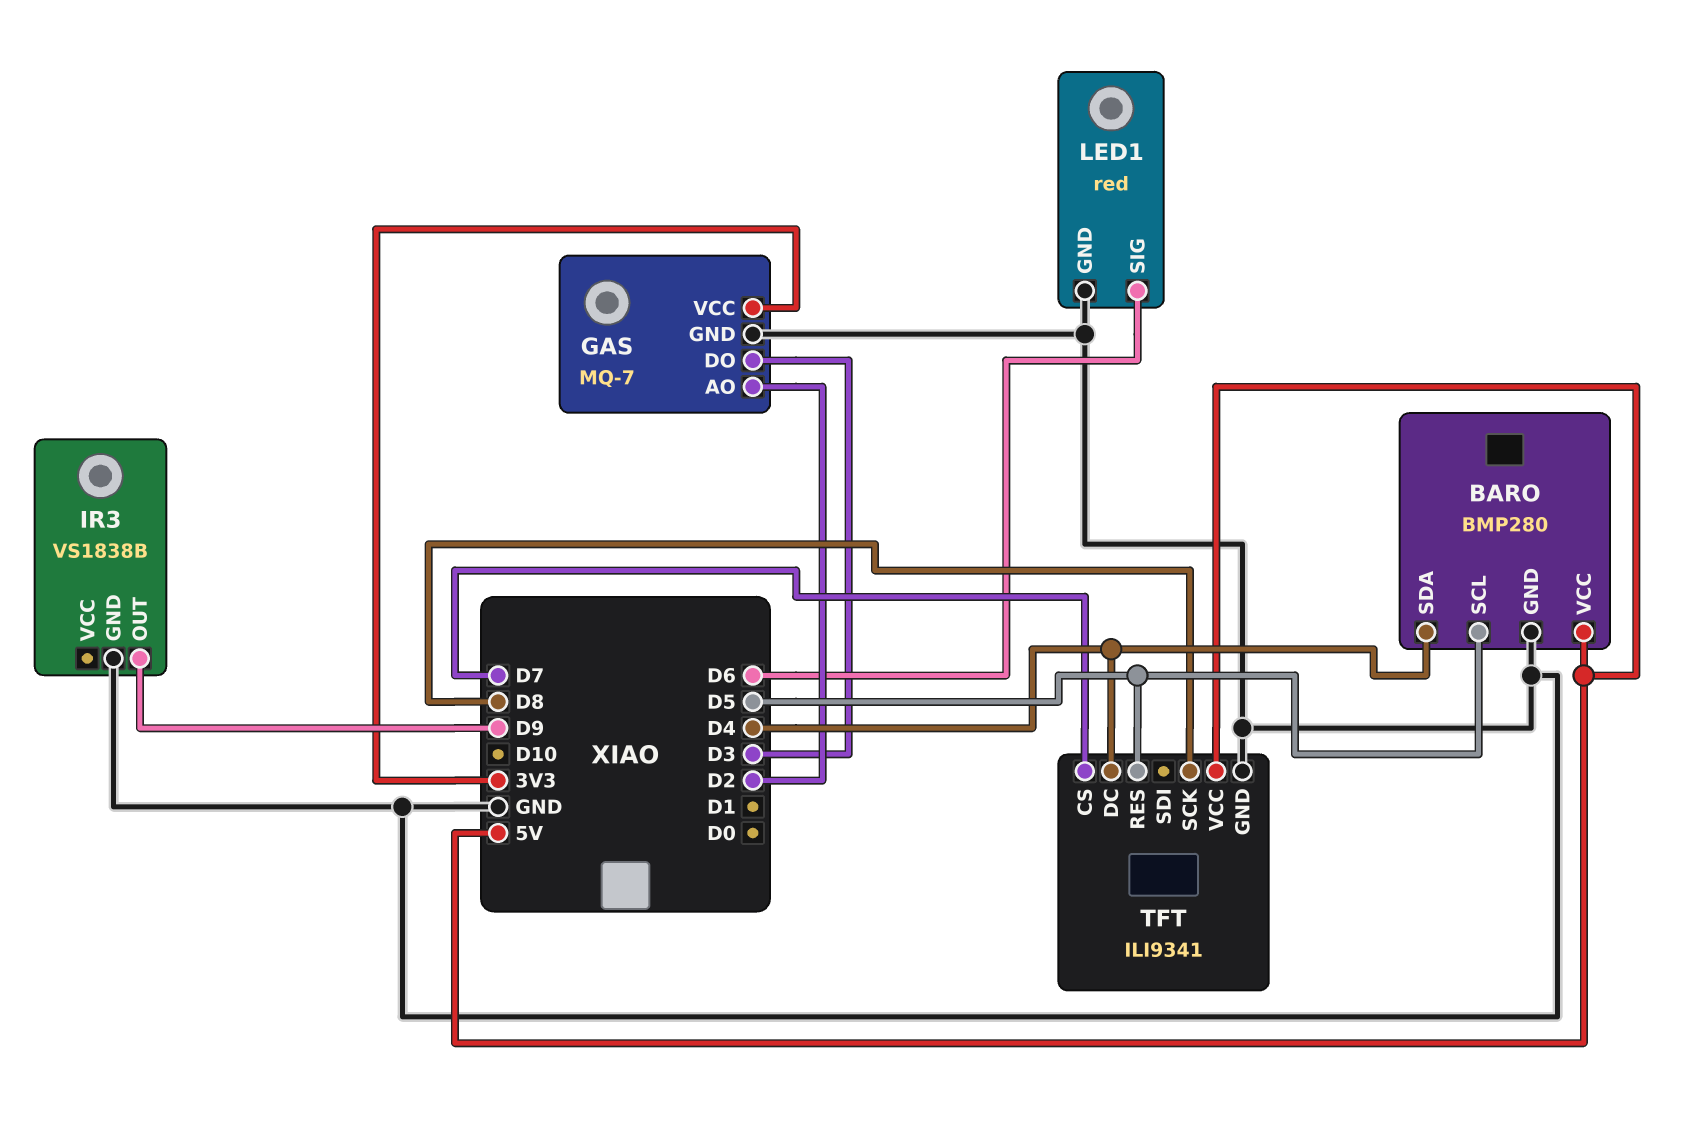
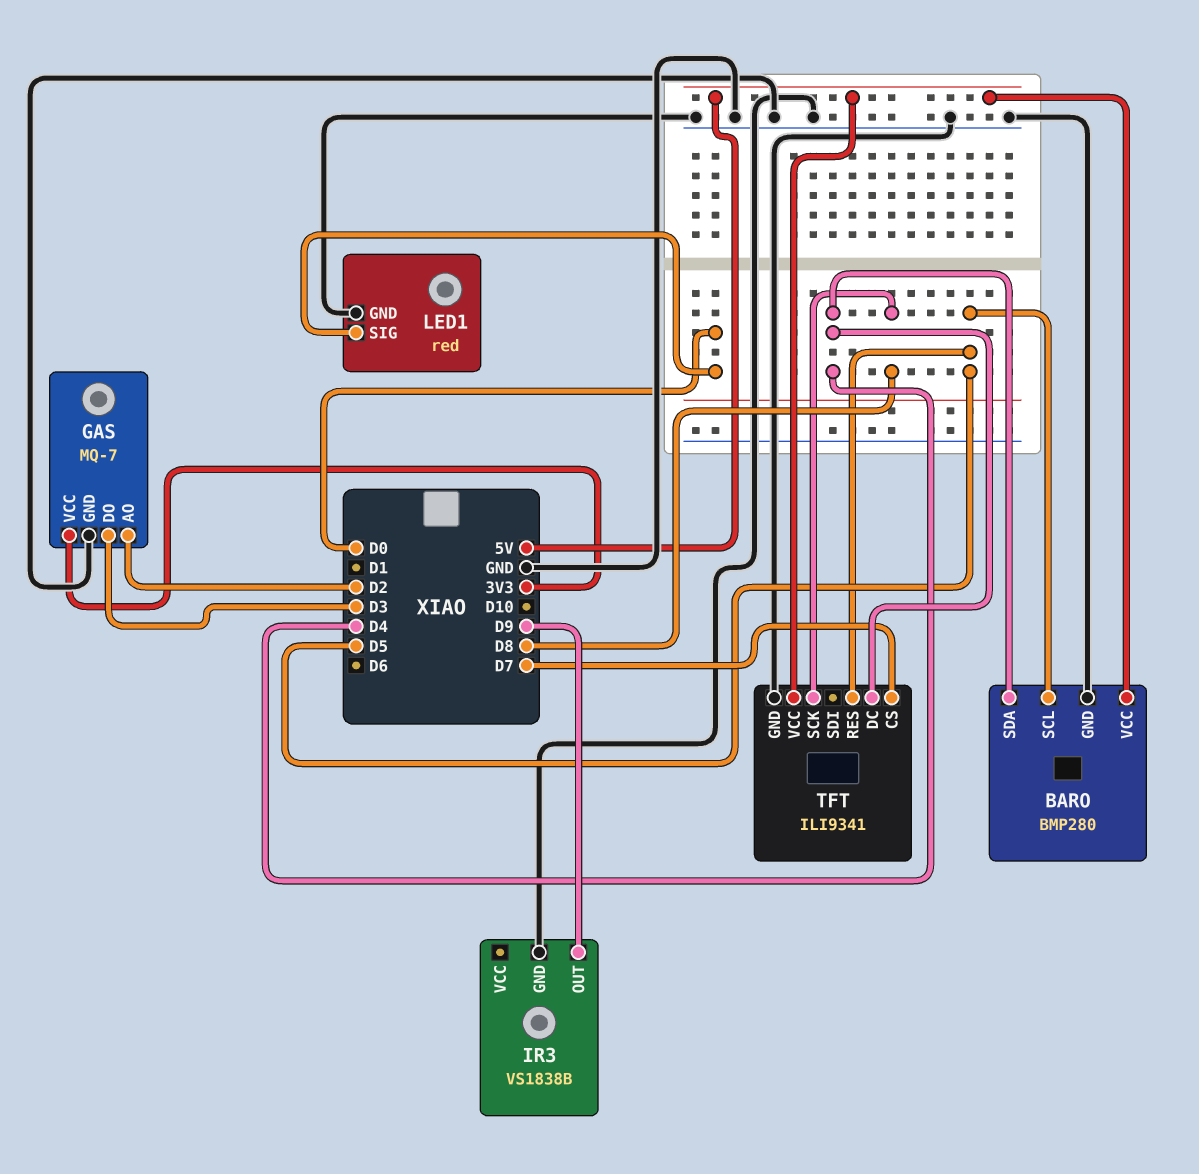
LED1 pin SIG: D6 -> D0

